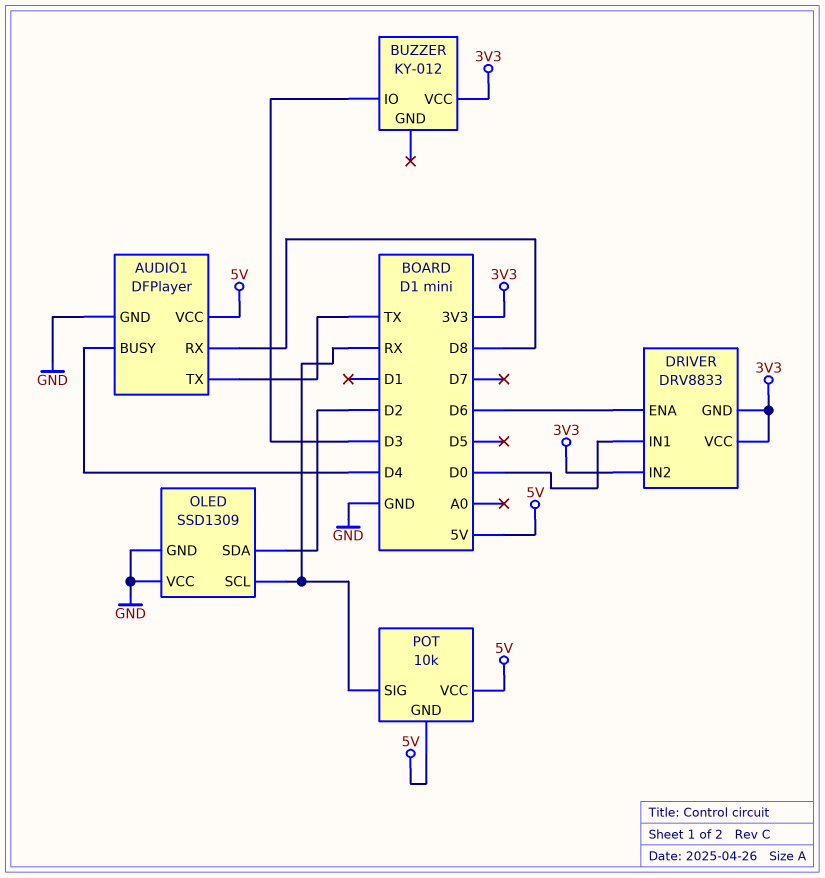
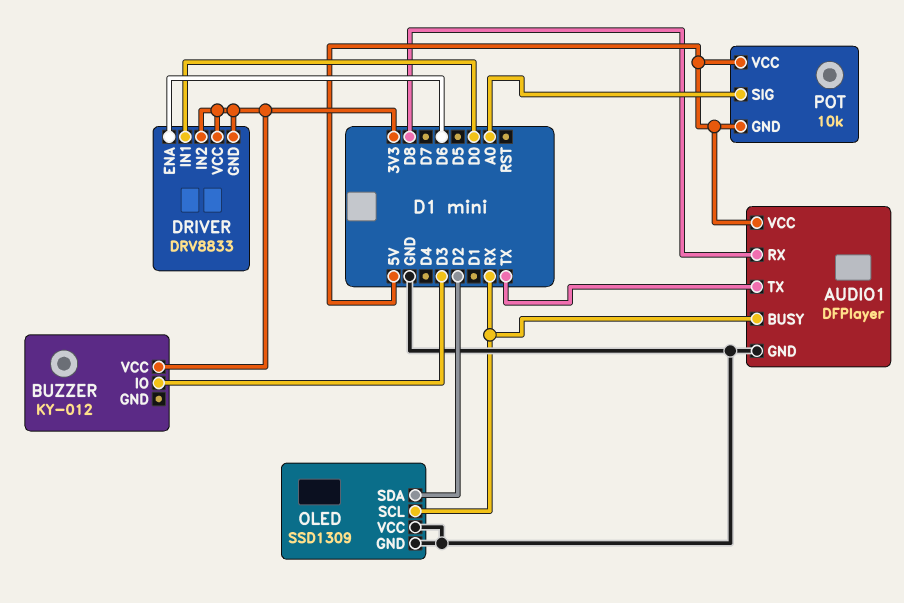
AUDIO1 pin BUSY: D4 -> RX
POT pin SIG: RX -> A0

